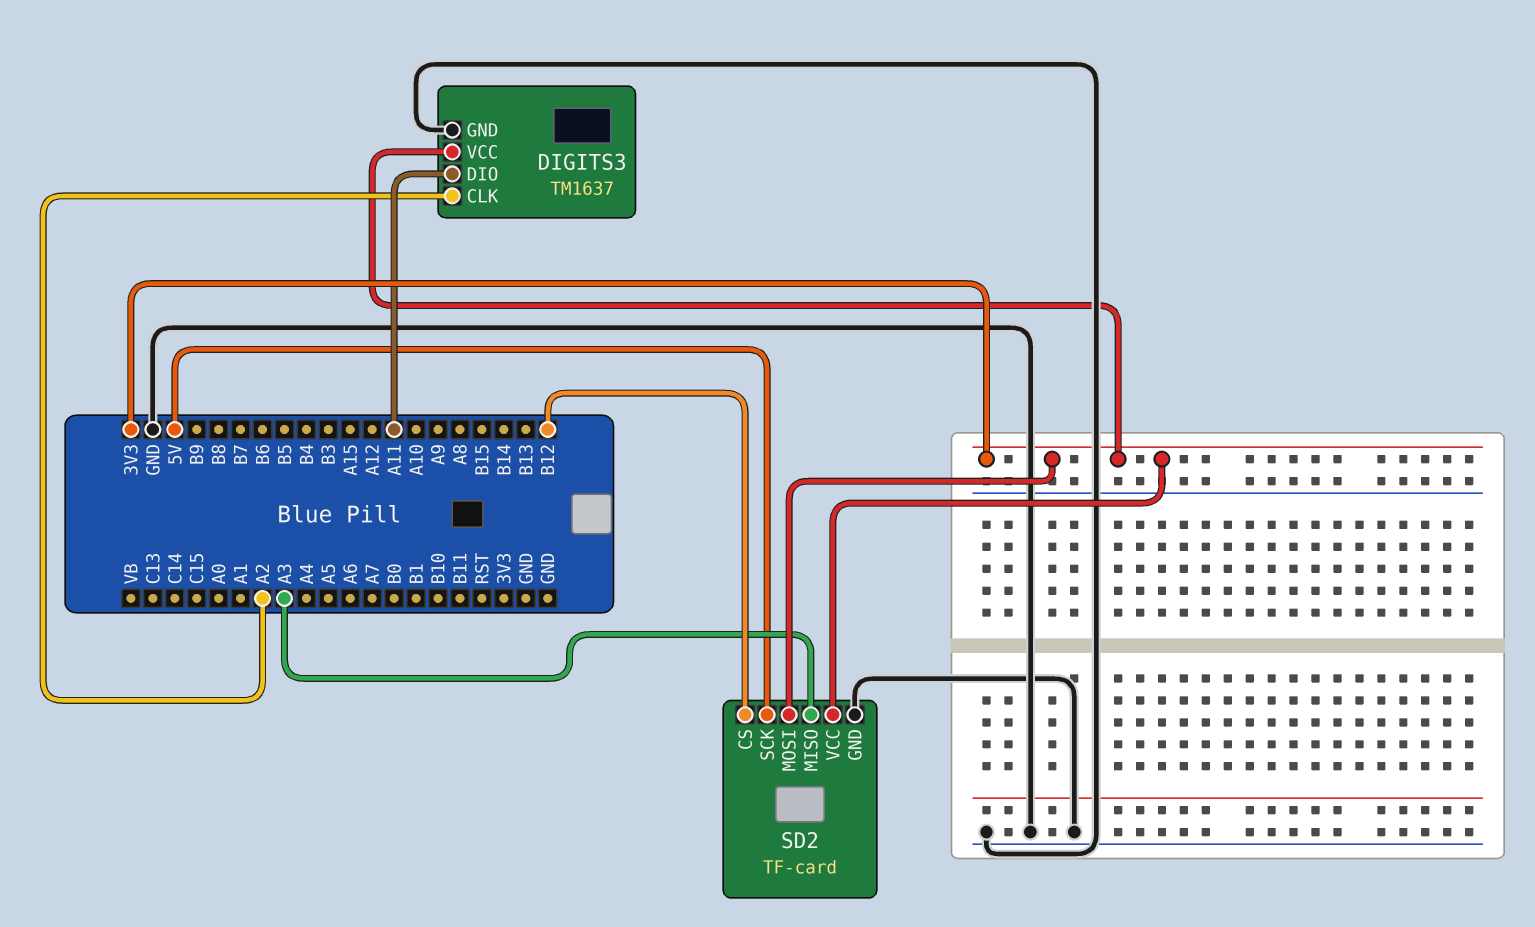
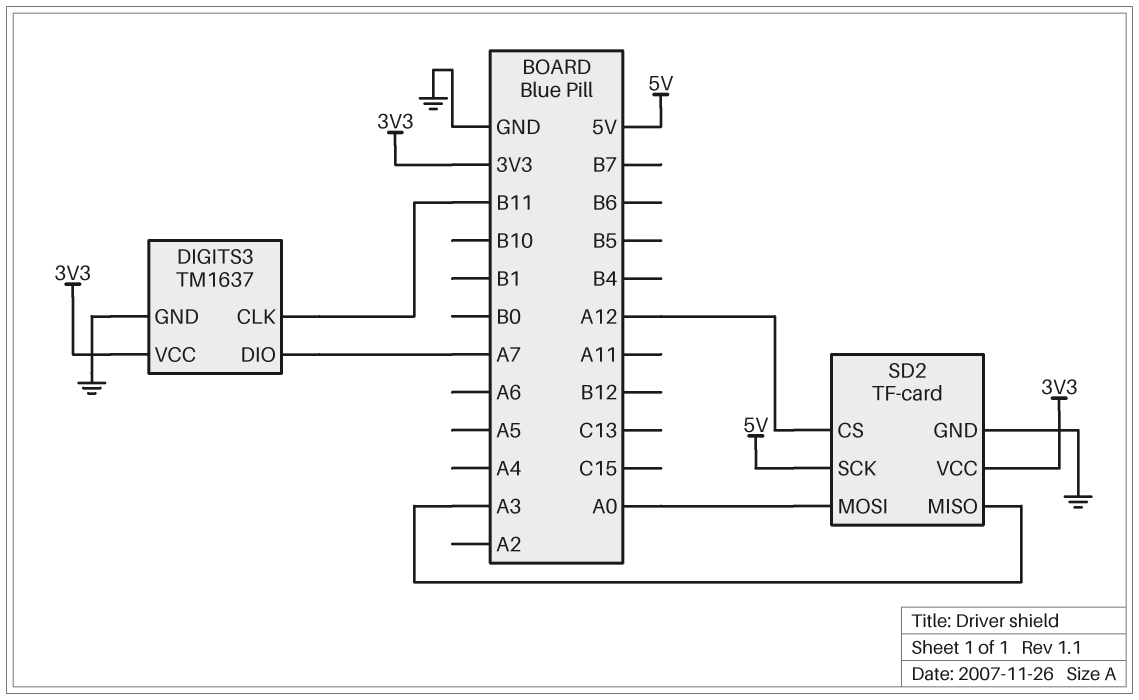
DIGITS3 pin CLK: A2 -> B11
DIGITS3 pin DIO: A11 -> A7
SD2 pin CS: B12 -> A12
SD2 pin MOSI: 3V3 -> A0

